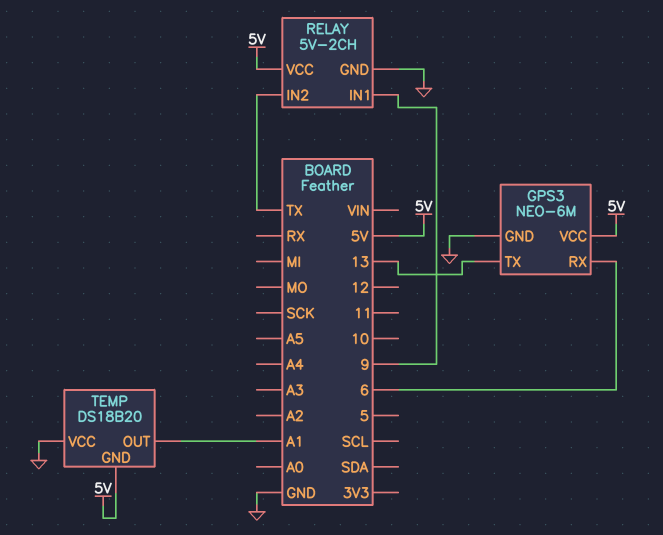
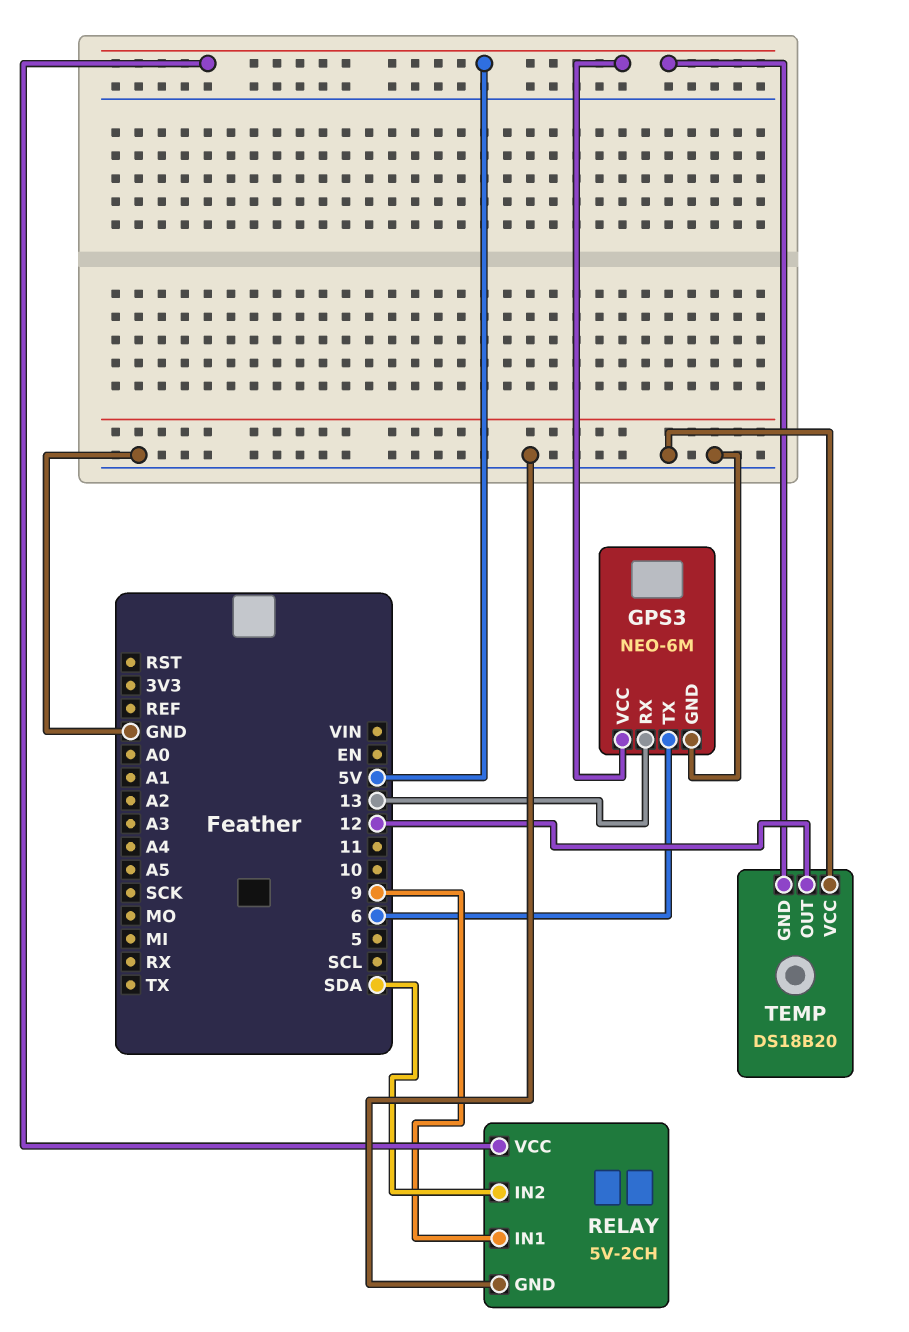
GPS3 pin RX: 6 -> 13
GPS3 pin TX: 13 -> 6
RELAY pin IN2: TX -> SDA
TEMP pin OUT: A1 -> 12

